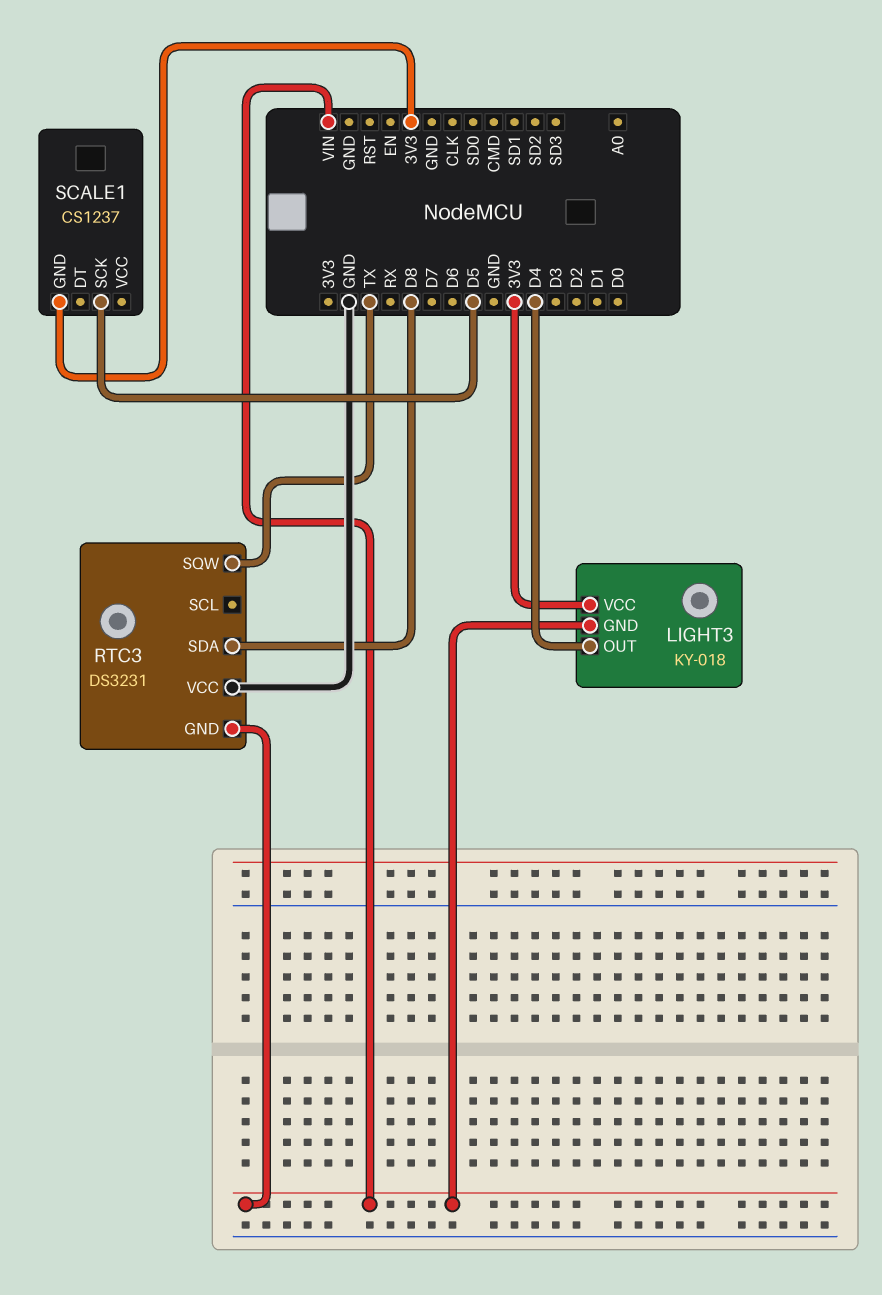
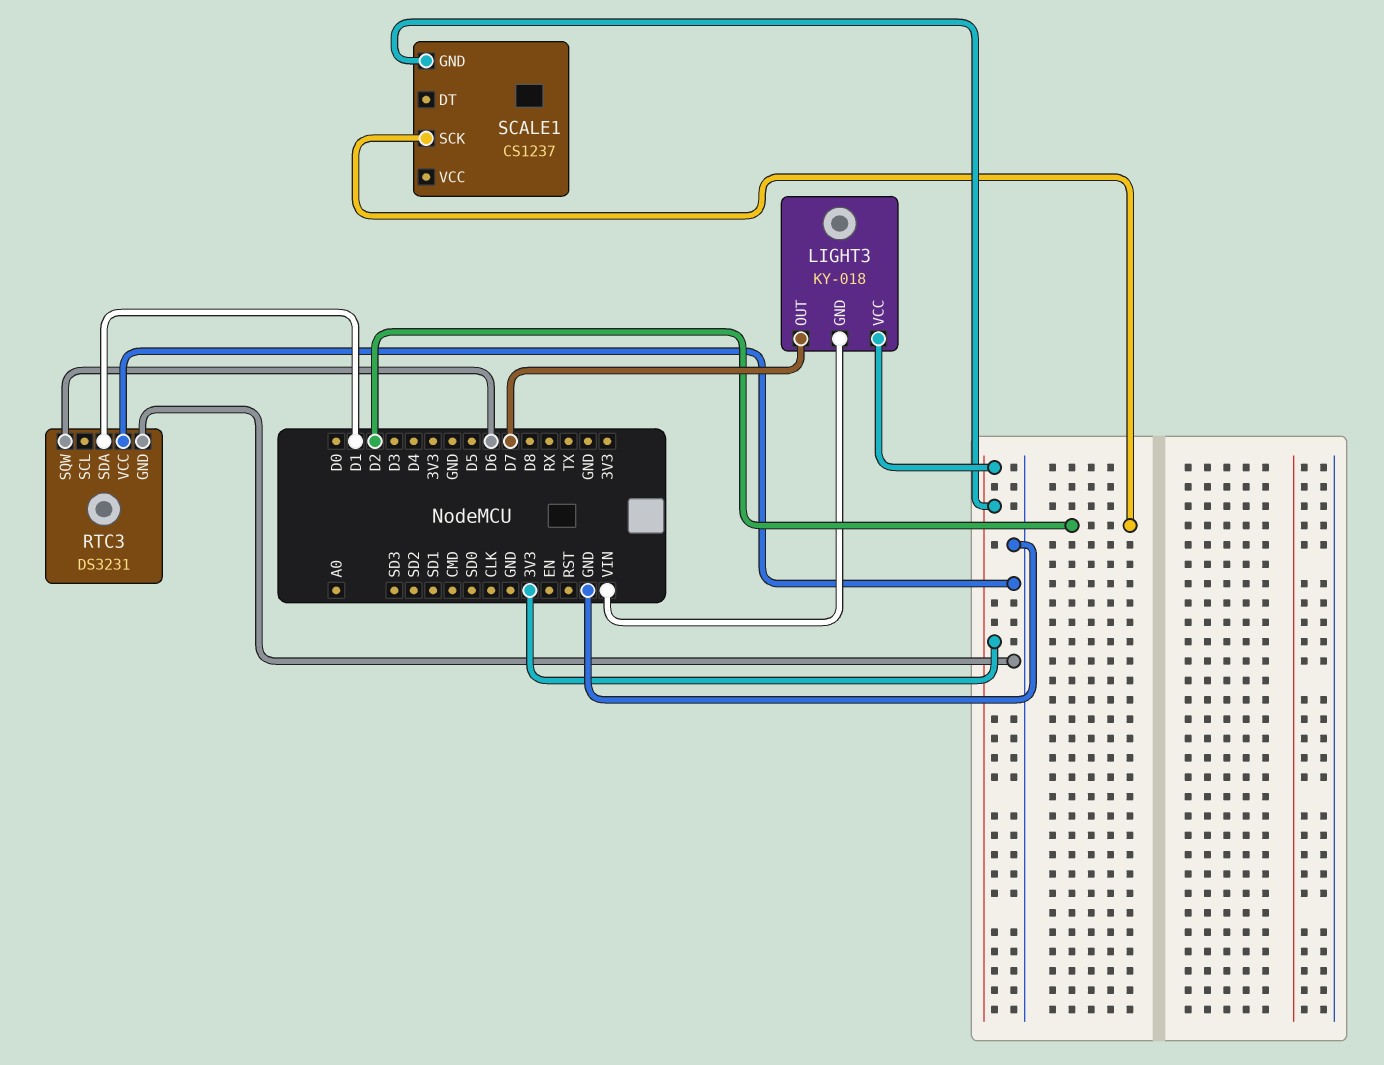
LIGHT3 pin OUT: D4 -> D7
RTC3 pin GND: VIN -> GND
RTC3 pin SDA: D8 -> D1
RTC3 pin SQW: TX -> D6
SCALE1 pin SCK: D5 -> D2

